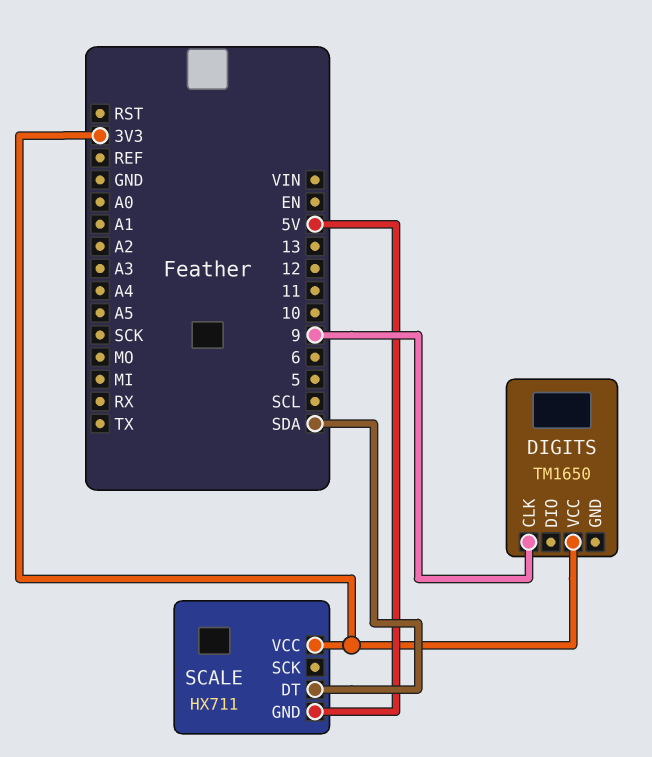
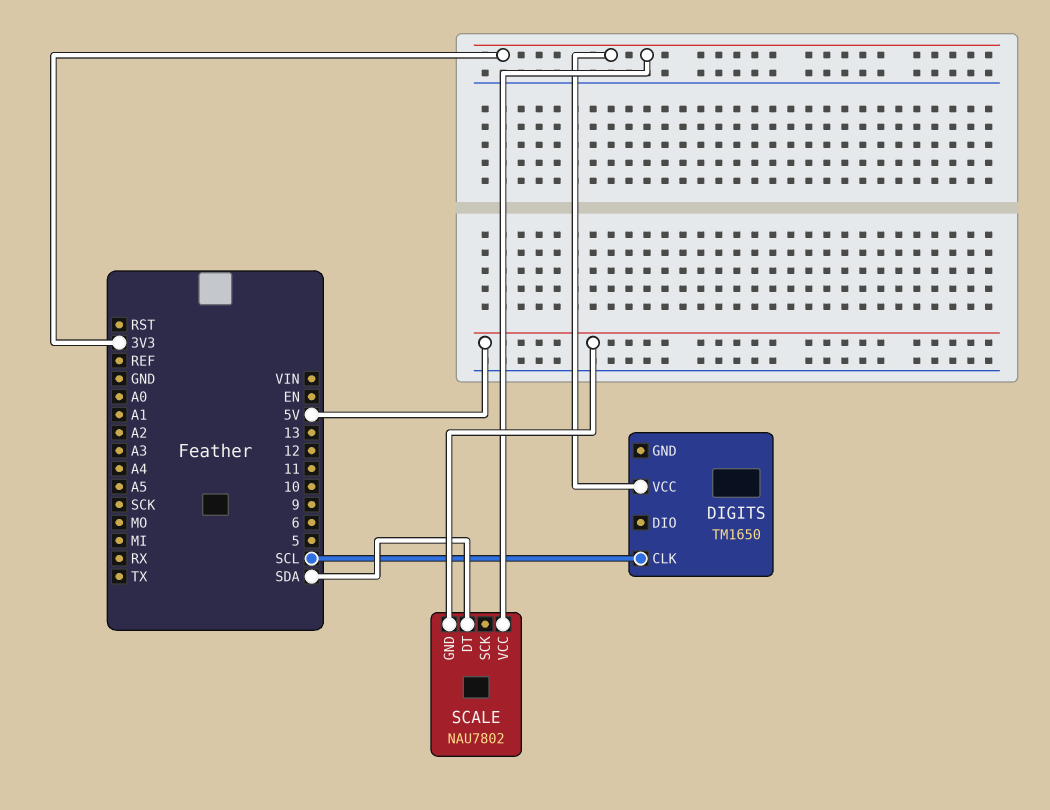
DIGITS pin CLK: 9 -> SCL
SCALE: HX711 -> NAU7802

